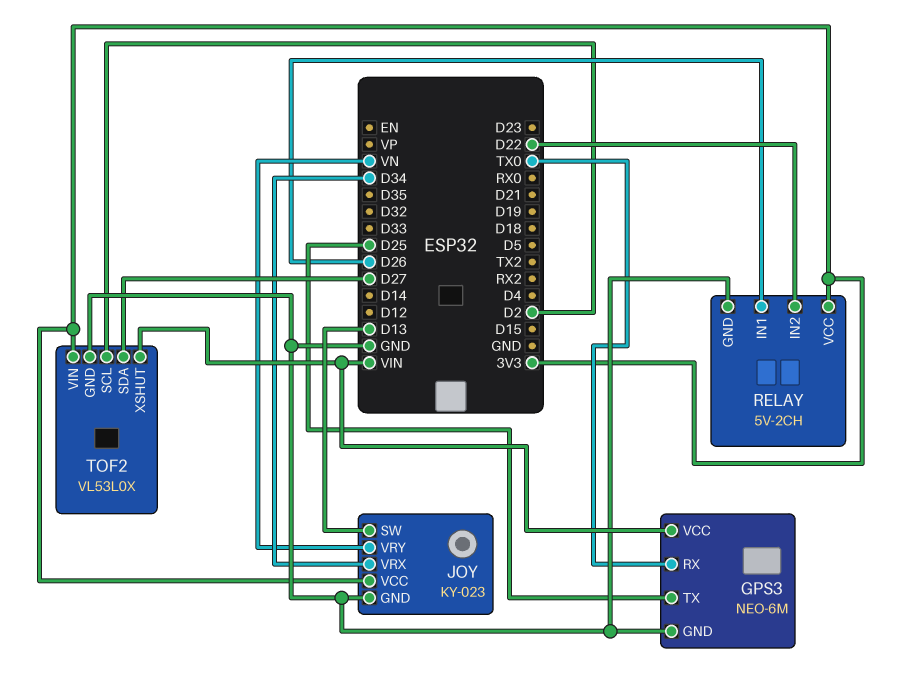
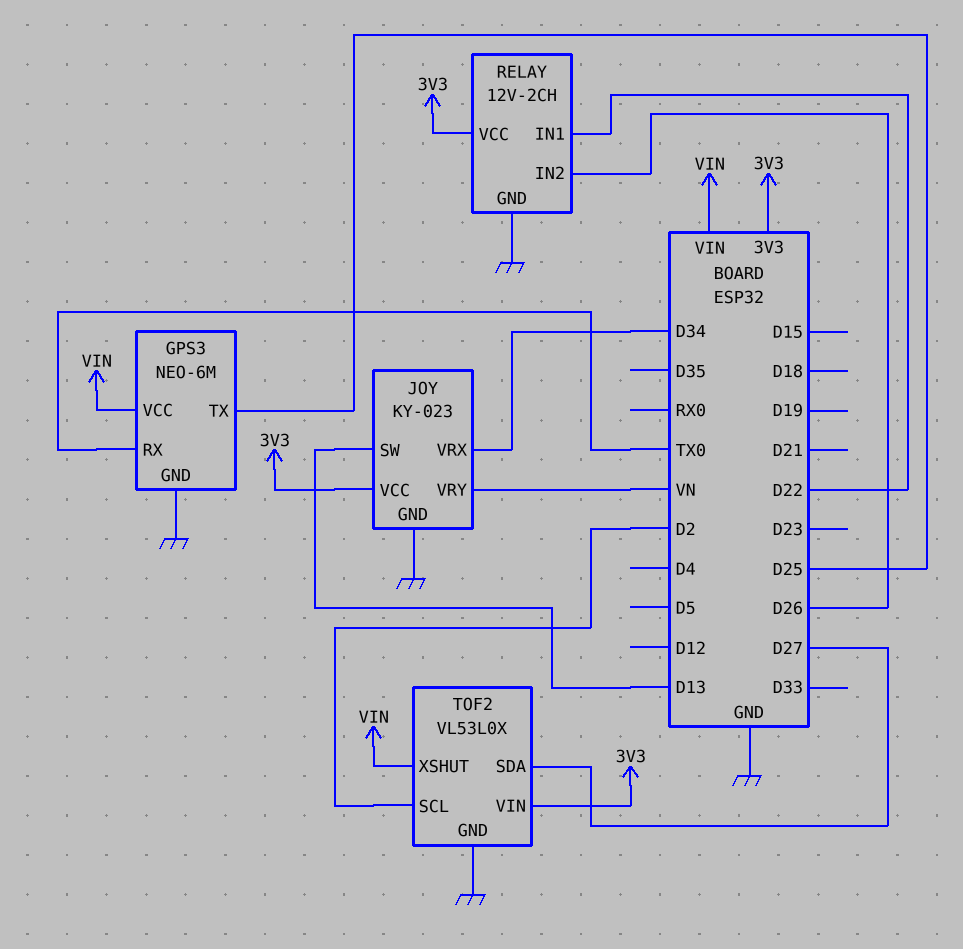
RELAY: 5V-2CH -> 12V-2CH
RELAY pin IN1: D26 -> D22
RELAY pin IN2: D22 -> D26

